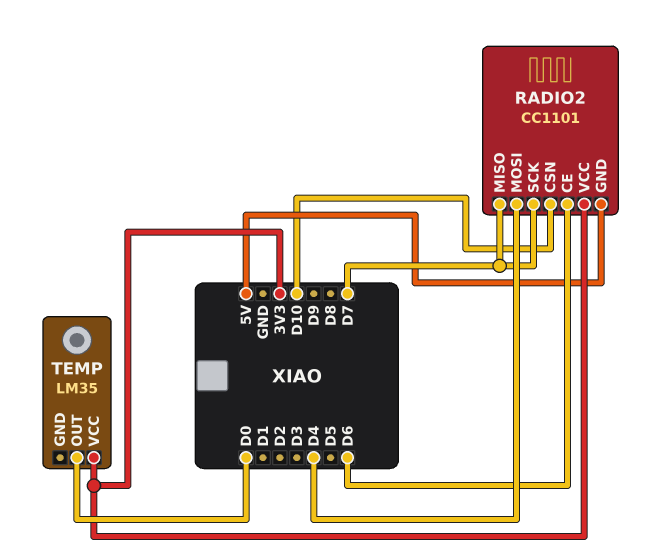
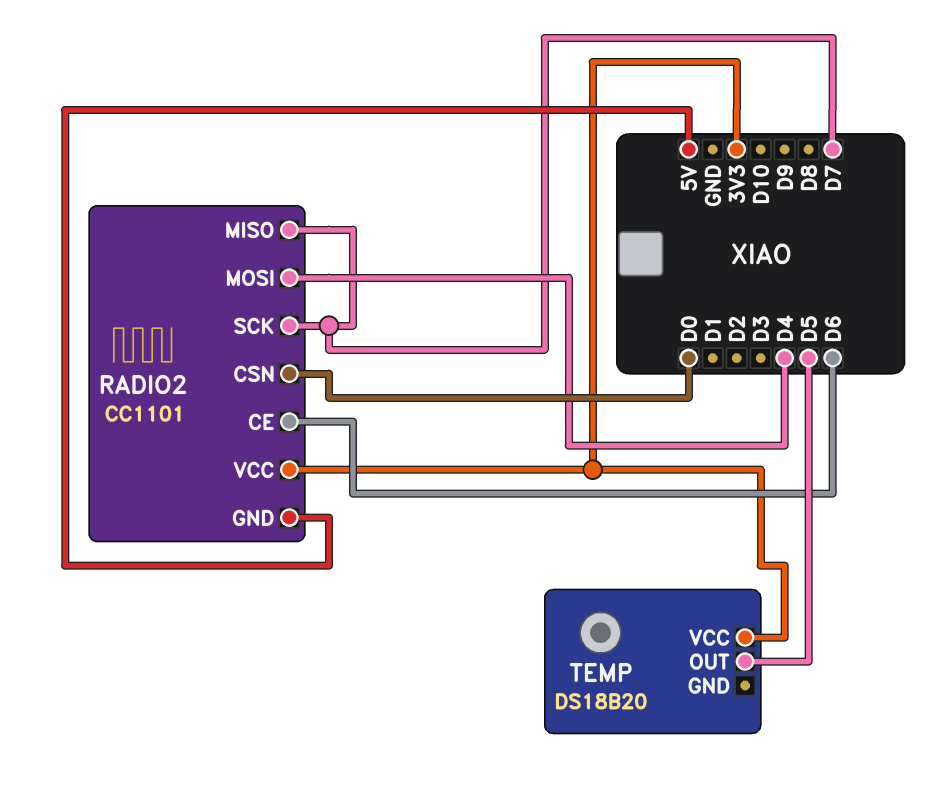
RADIO2 pin CSN: D10 -> D0
TEMP: LM35 -> DS18B20
TEMP pin OUT: D0 -> D5

